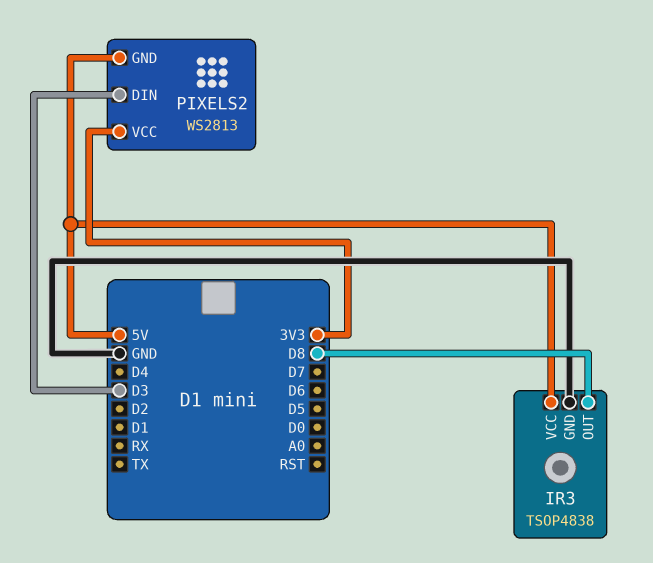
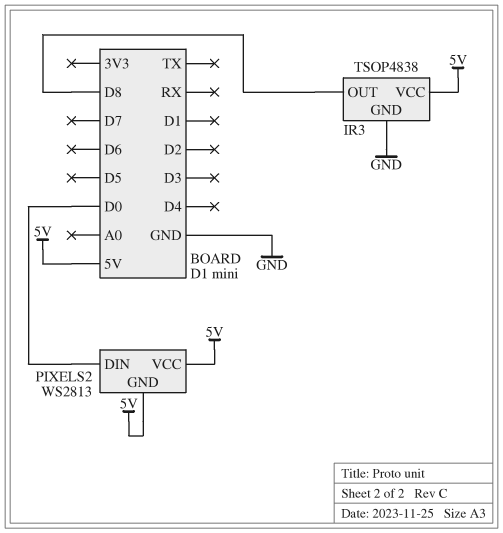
PIXELS2 pin DIN: D3 -> D0
PIXELS2 pin VCC: 3V3 -> 5V

